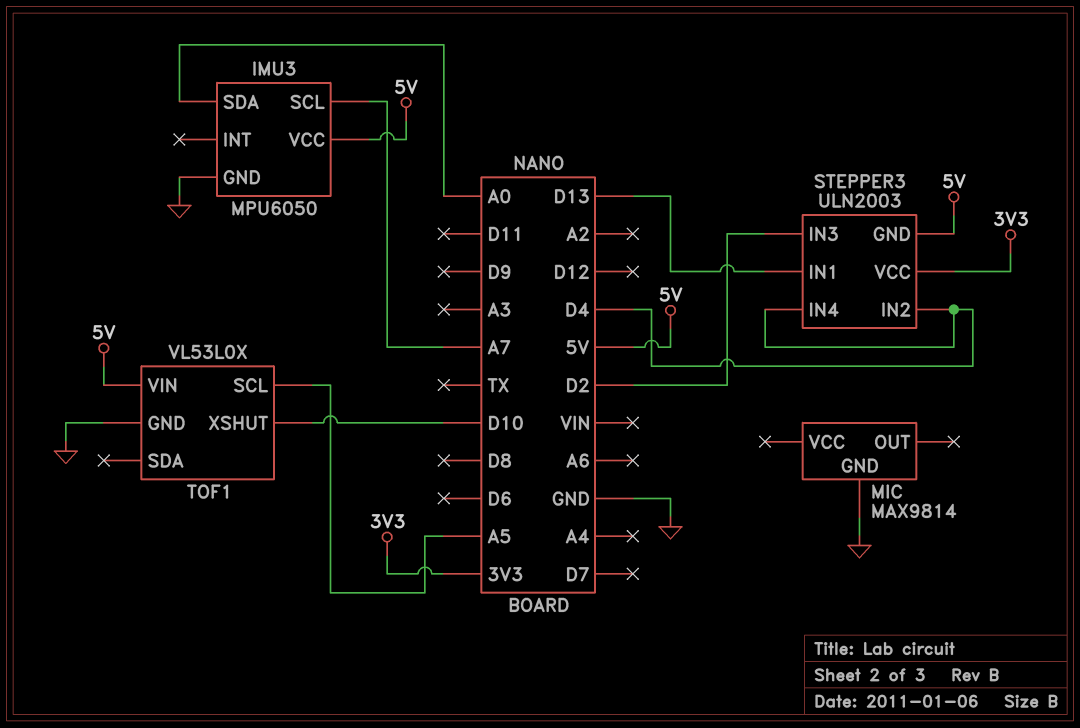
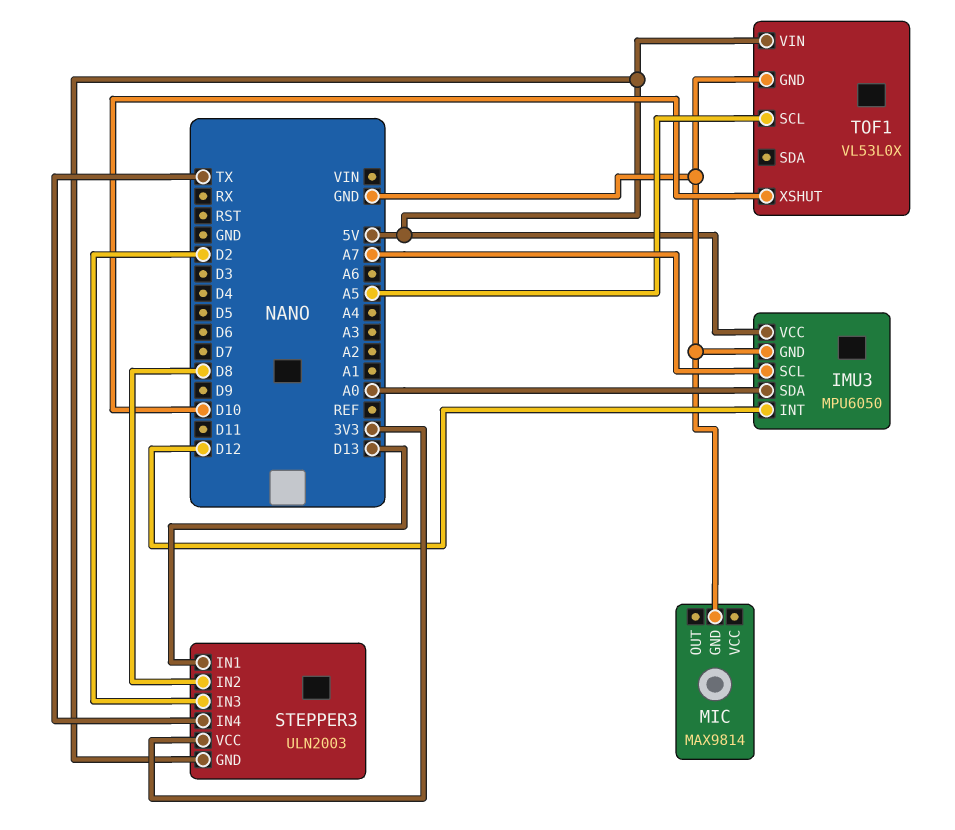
IMU3 pin INT: none -> D12
STEPPER3 pin IN2: D4 -> D8
STEPPER3 pin IN4: D4 -> TX

